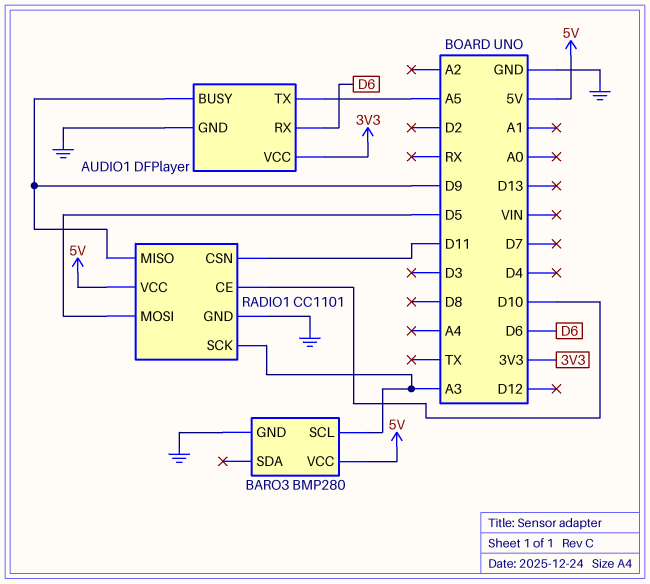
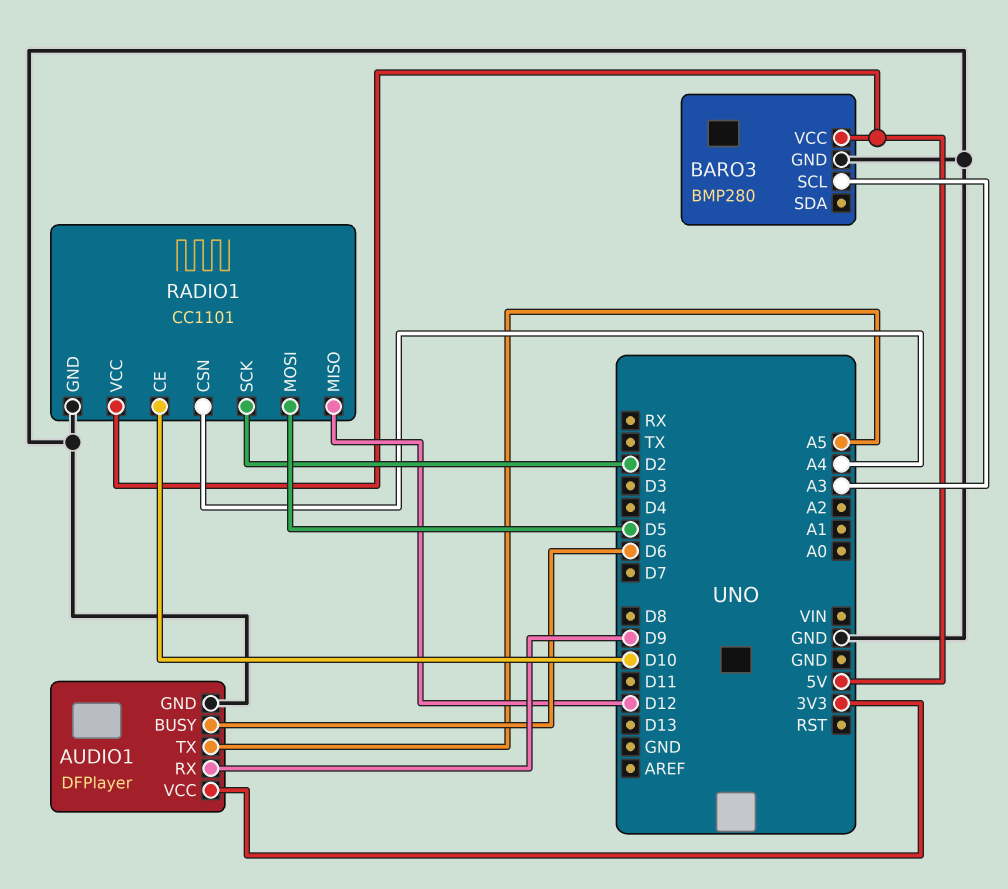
AUDIO1 pin BUSY: D9 -> D6
AUDIO1 pin RX: D6 -> D9
RADIO1 pin CSN: D11 -> A4
RADIO1 pin MISO: D9 -> D12
RADIO1 pin SCK: A3 -> D2

